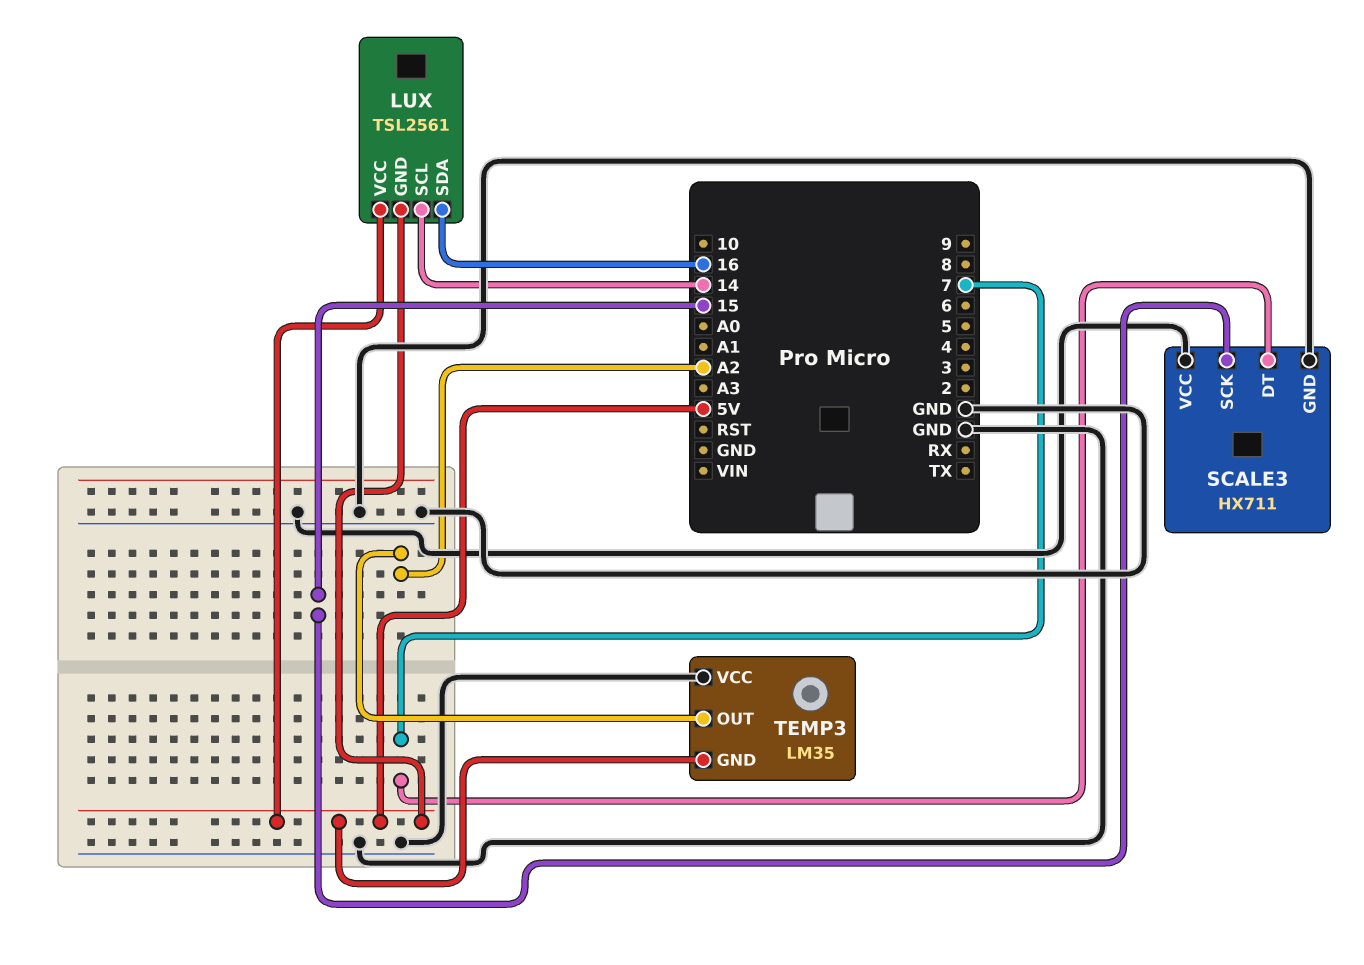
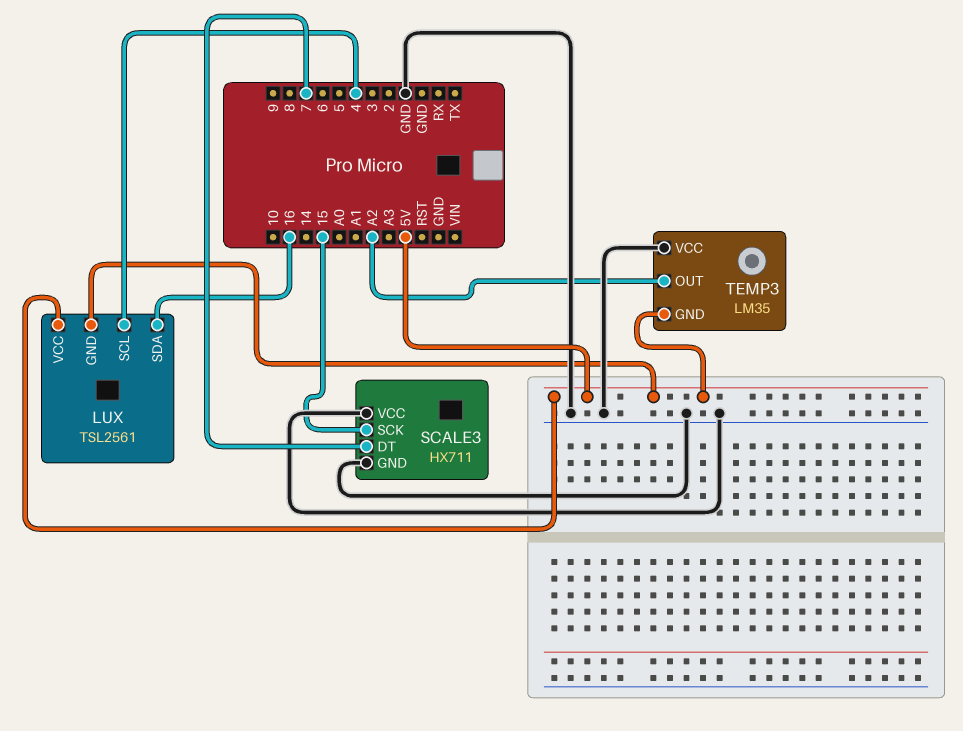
LUX pin SCL: 14 -> 4

